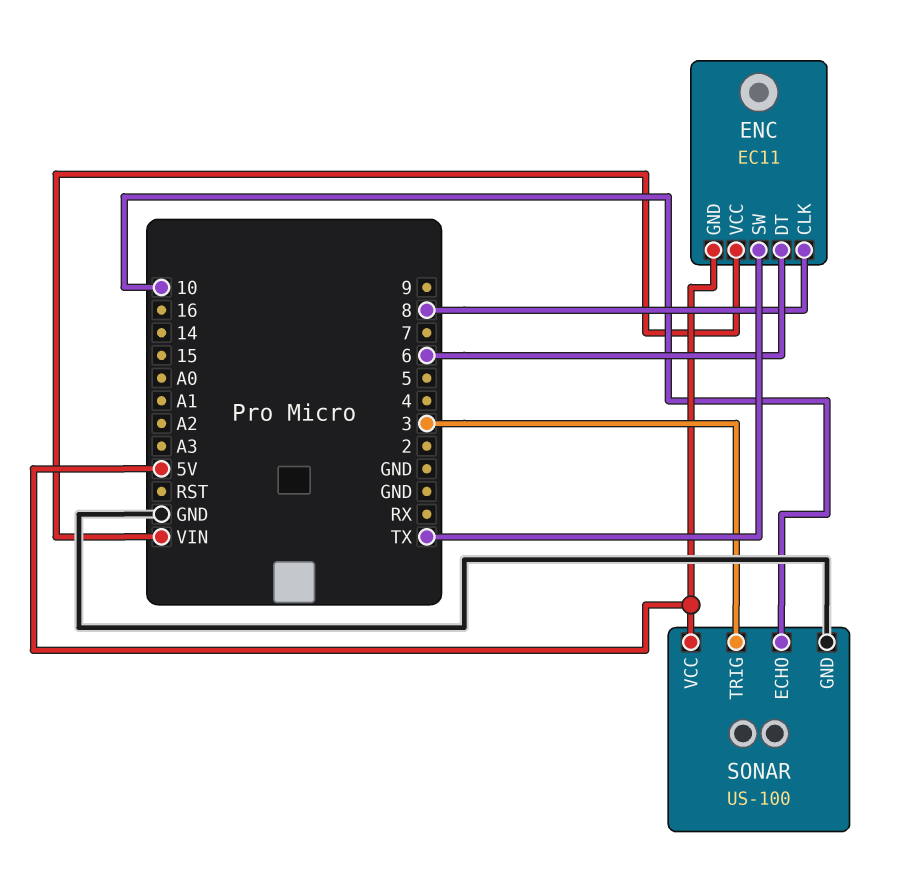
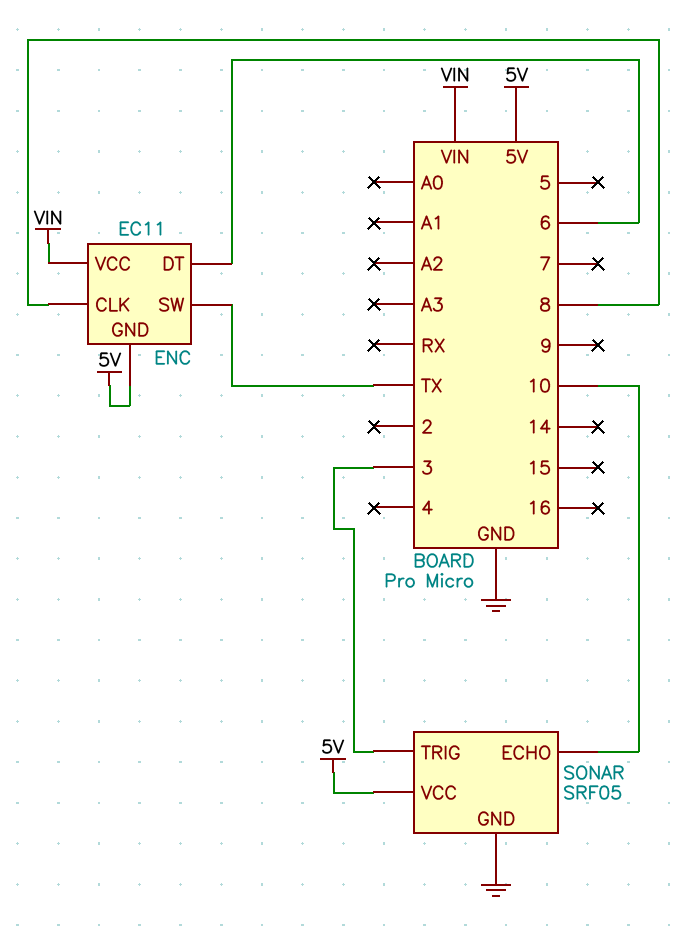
SONAR: US-100 -> SRF05

